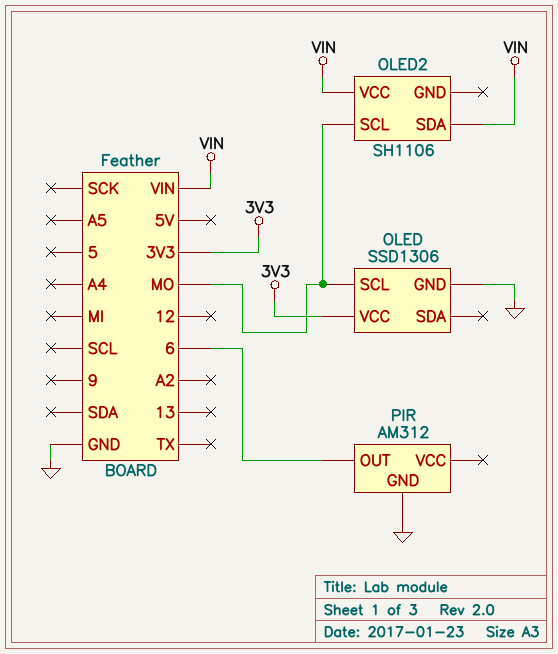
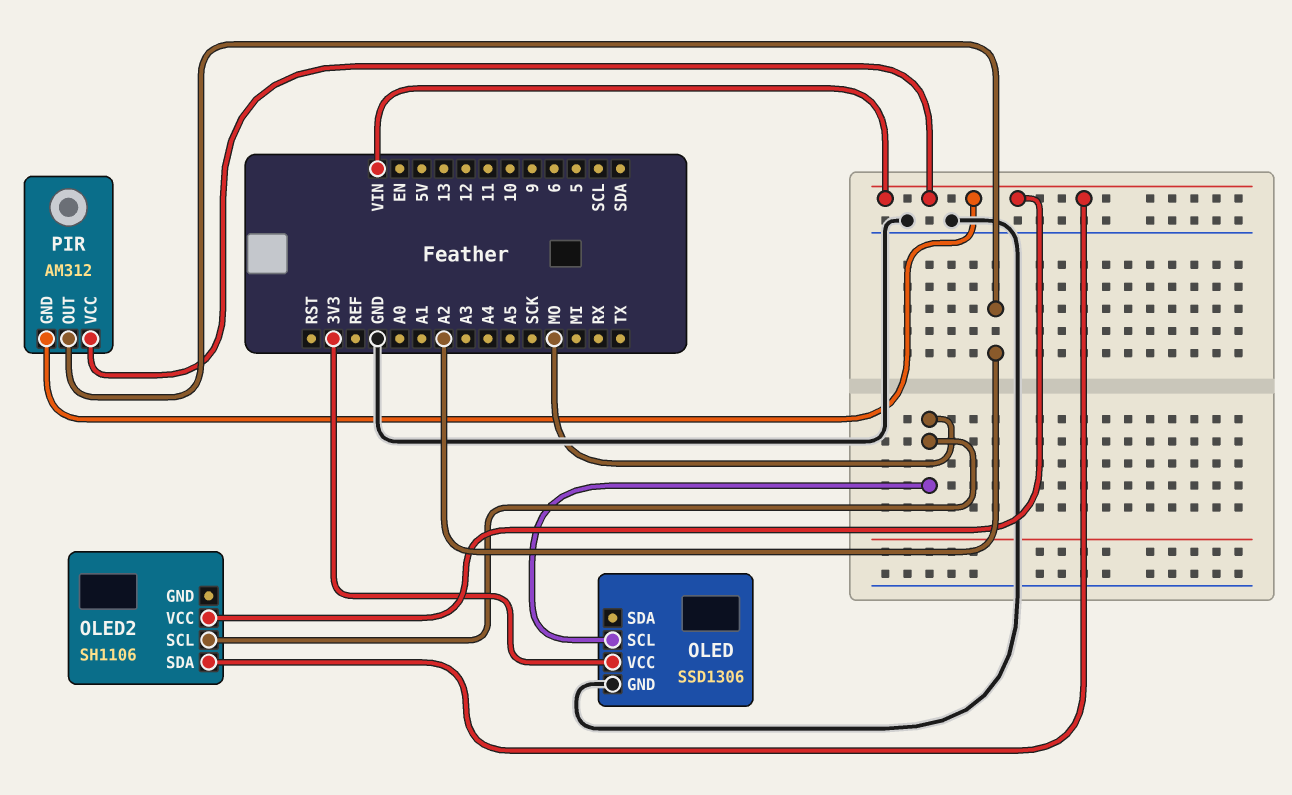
PIR pin GND: GND -> VIN
PIR pin OUT: 6 -> A2
PIR pin VCC: none -> VIN

